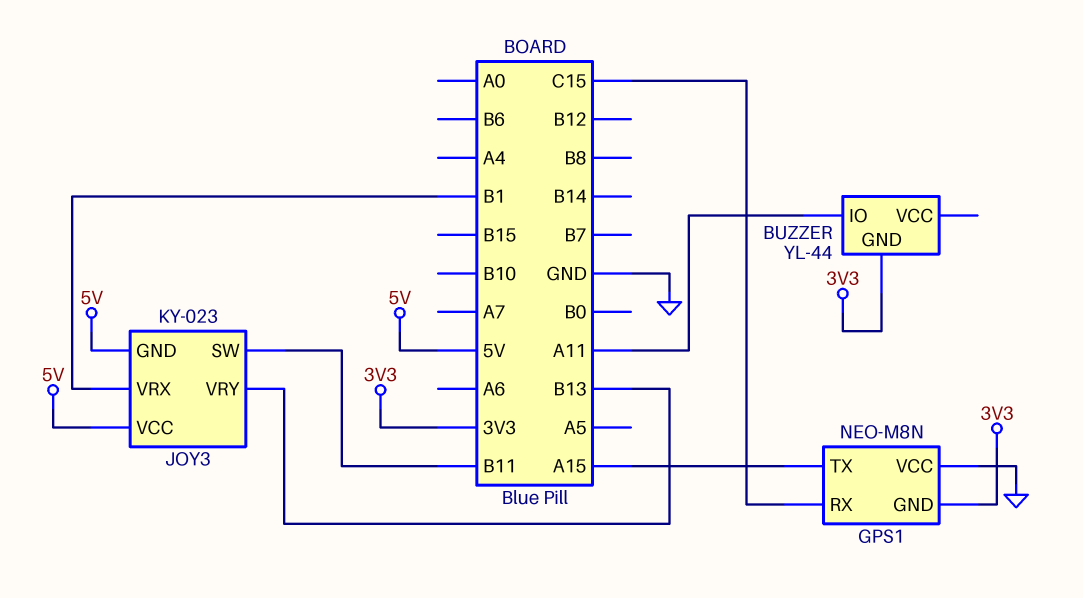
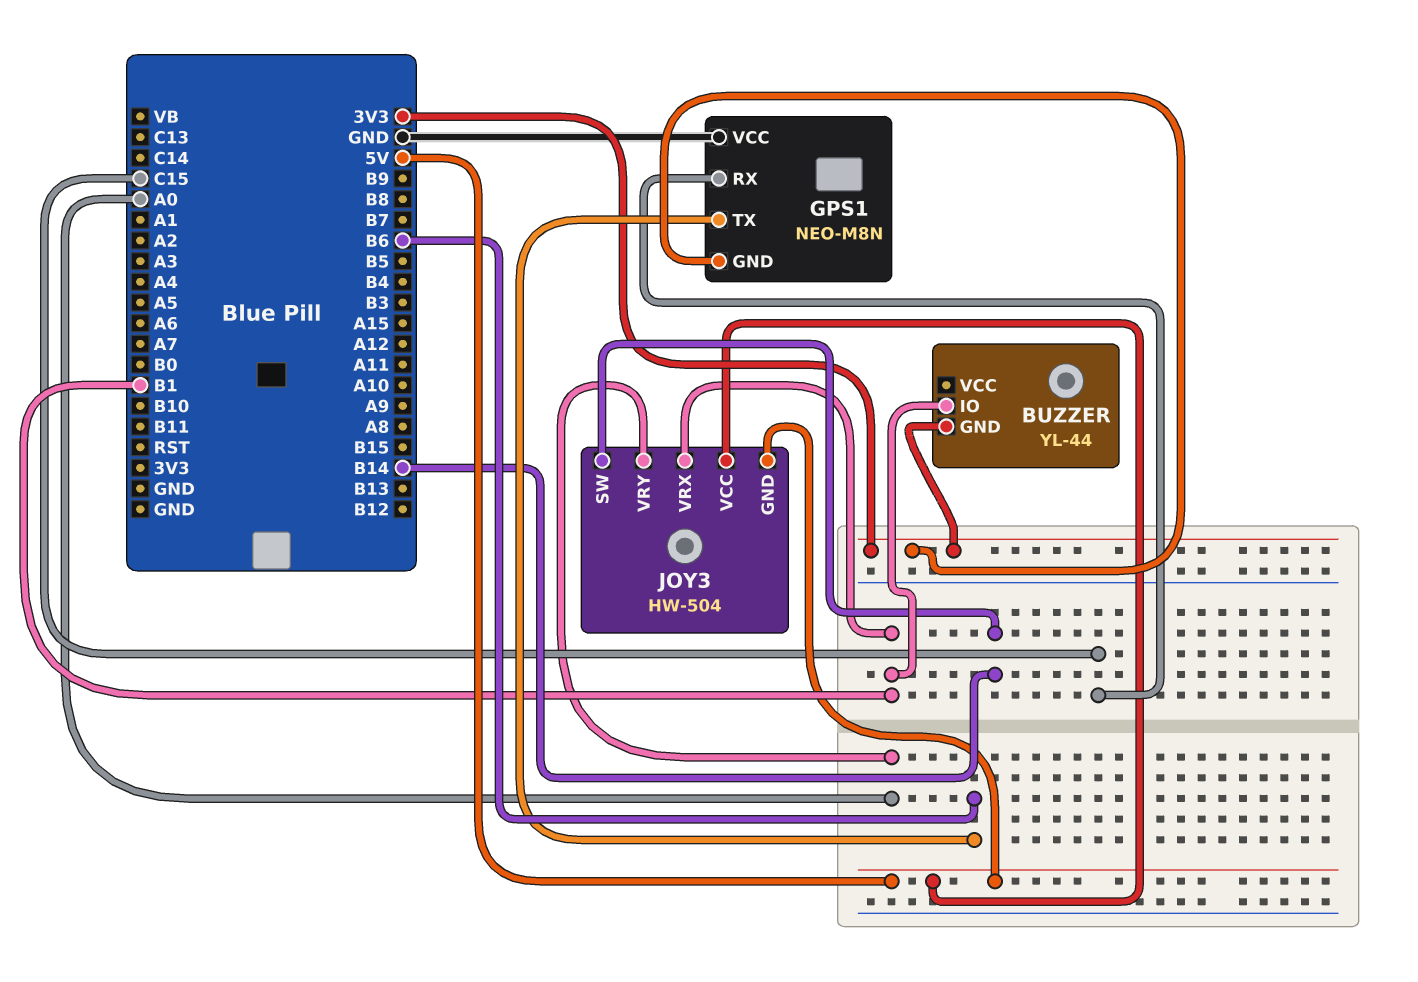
BUZZER pin IO: A11 -> B1
GPS1 pin TX: A15 -> B6
JOY3: KY-023 -> HW-504
JOY3 pin SW: B11 -> B14
JOY3 pin VRY: B13 -> A0

